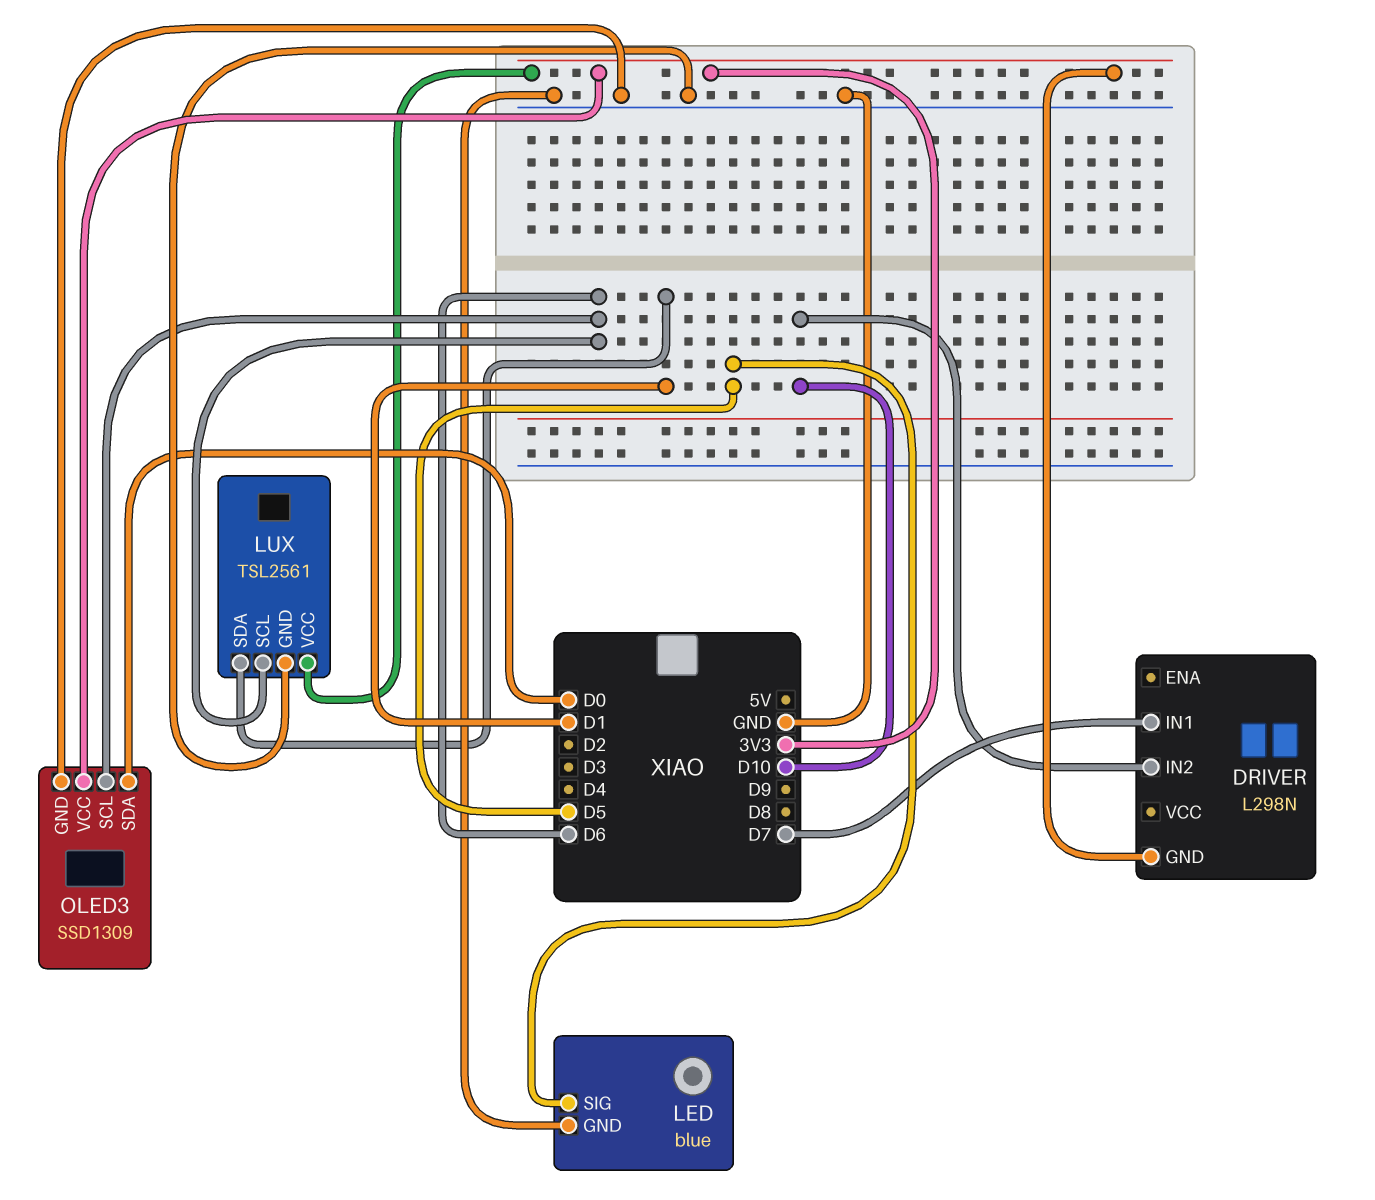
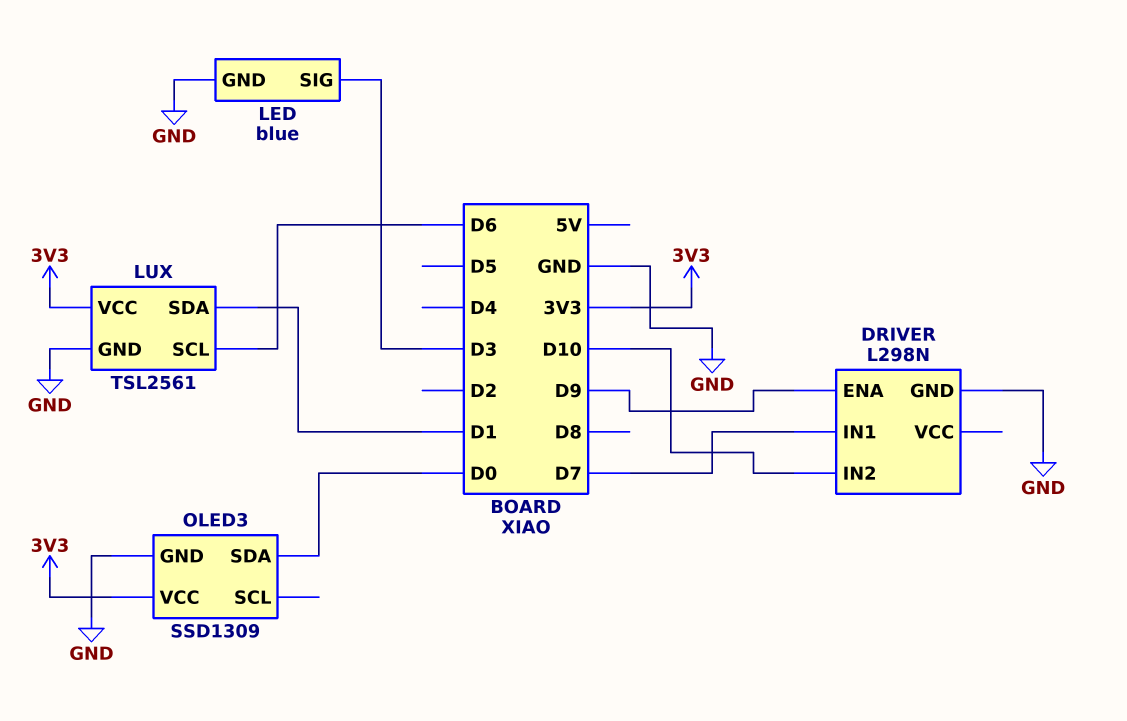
DRIVER pin ENA: none -> D9
DRIVER pin GND: 3V3 -> GND
LED pin SIG: D5 -> D3
OLED3 pin SCL: D6 -> none

